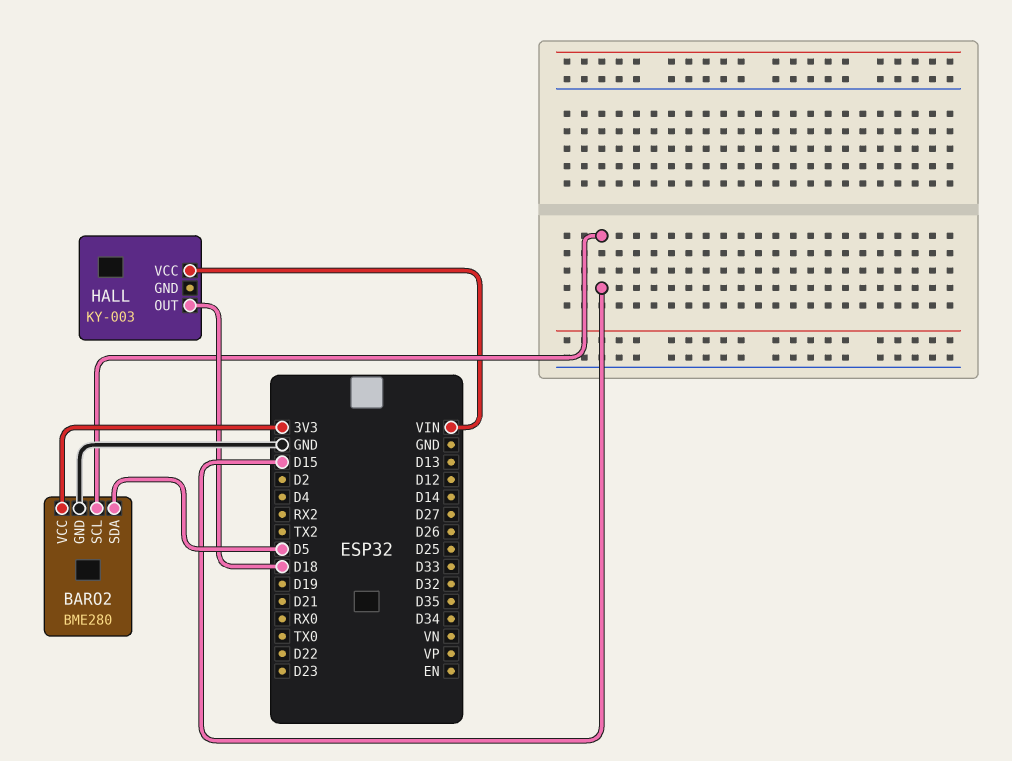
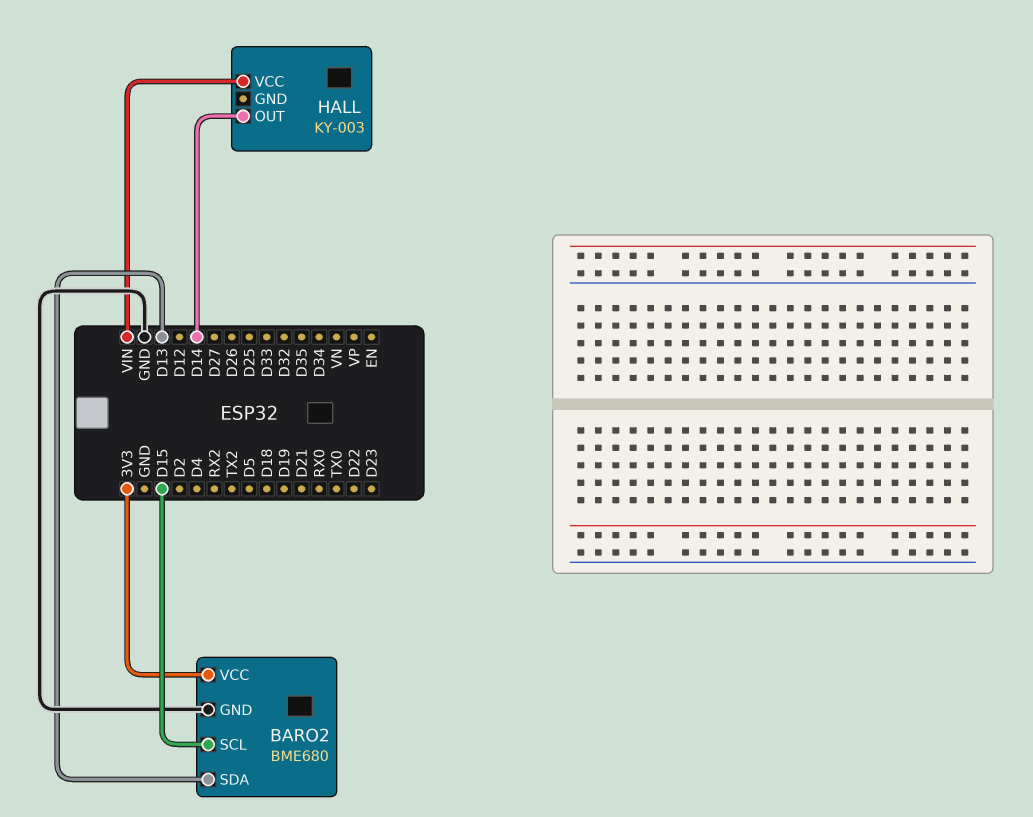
BARO2: BME280 -> BME680
BARO2 pin SDA: D5 -> D13
HALL pin OUT: D18 -> D14

